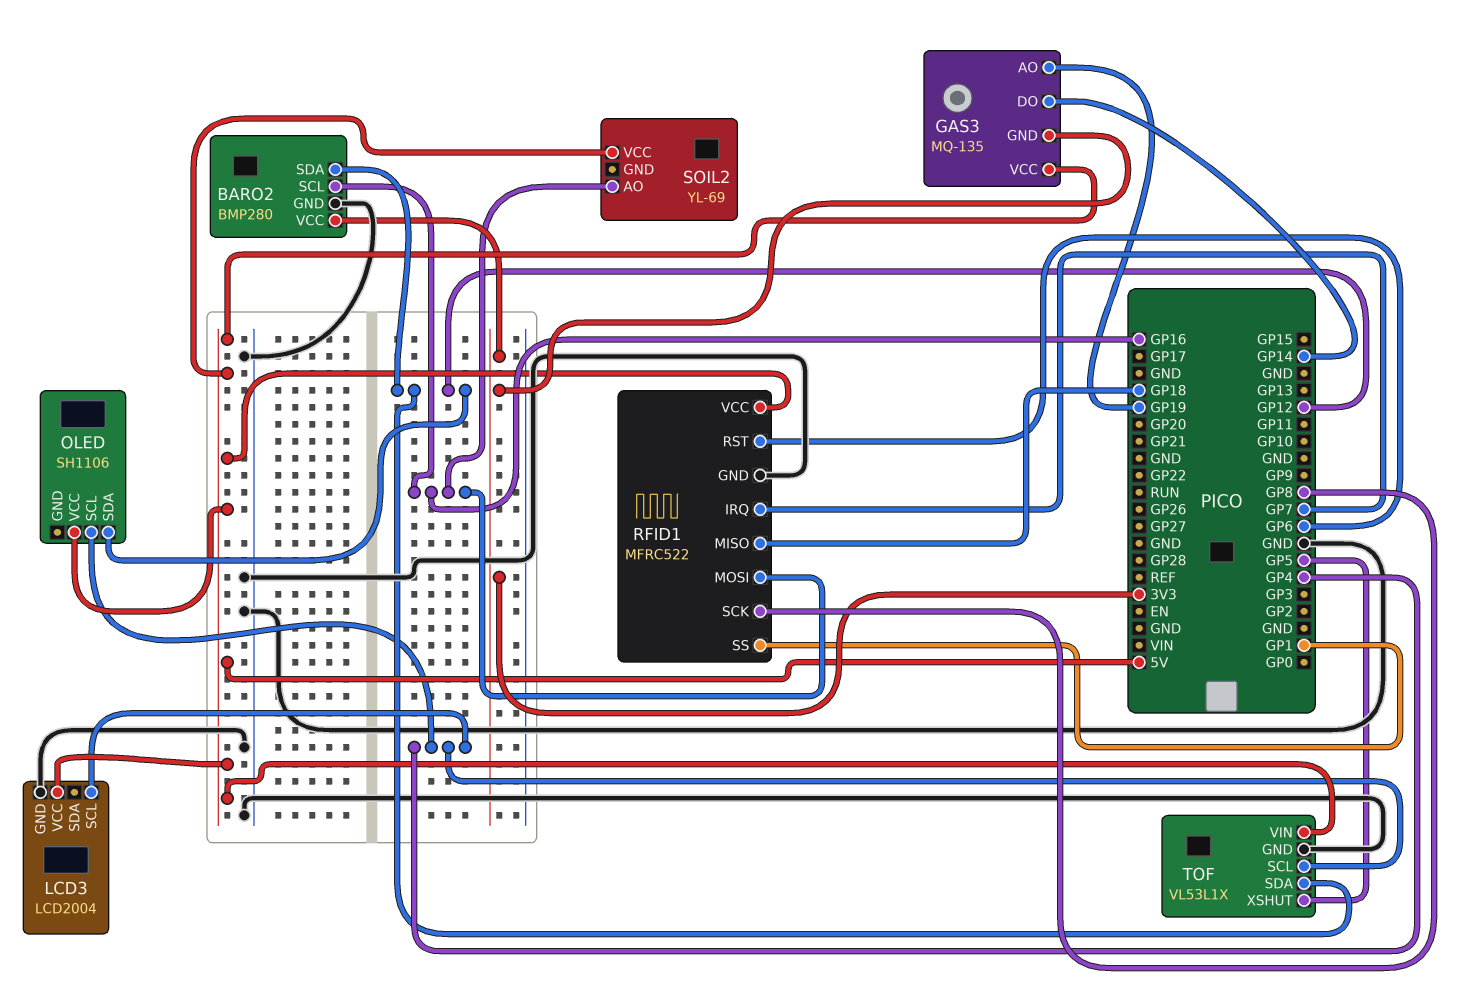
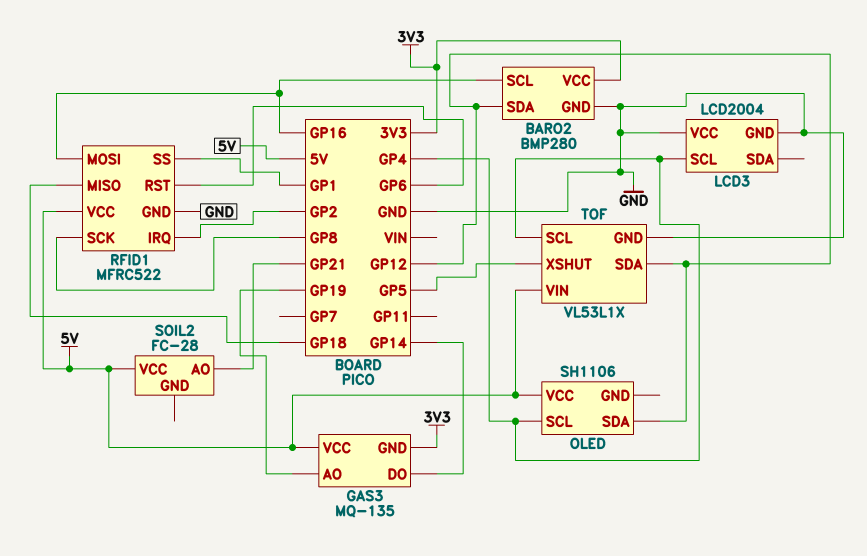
LCD3 pin VCC: 5V -> GND
RFID1 pin IRQ: GP7 -> GP2
SOIL2: YL-69 -> FC-28
SOIL2 pin AO: GP16 -> GP21

